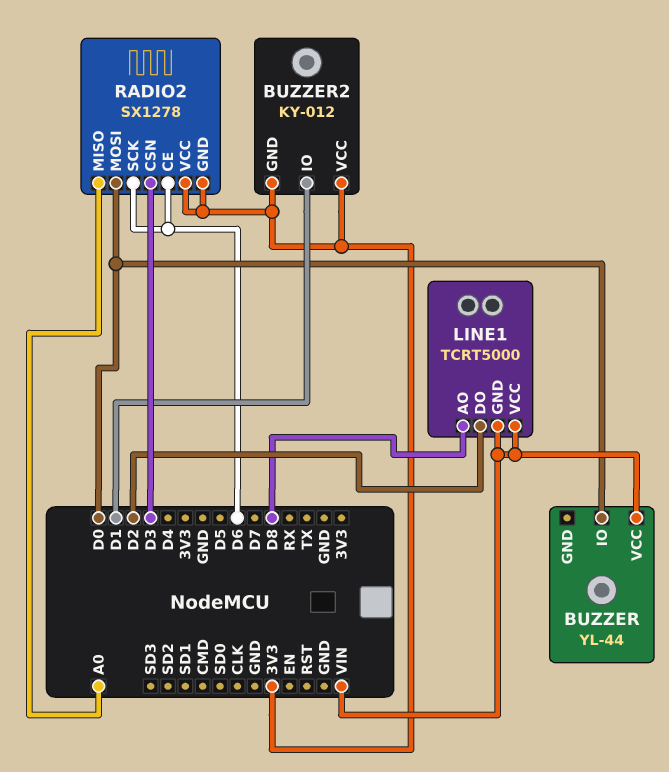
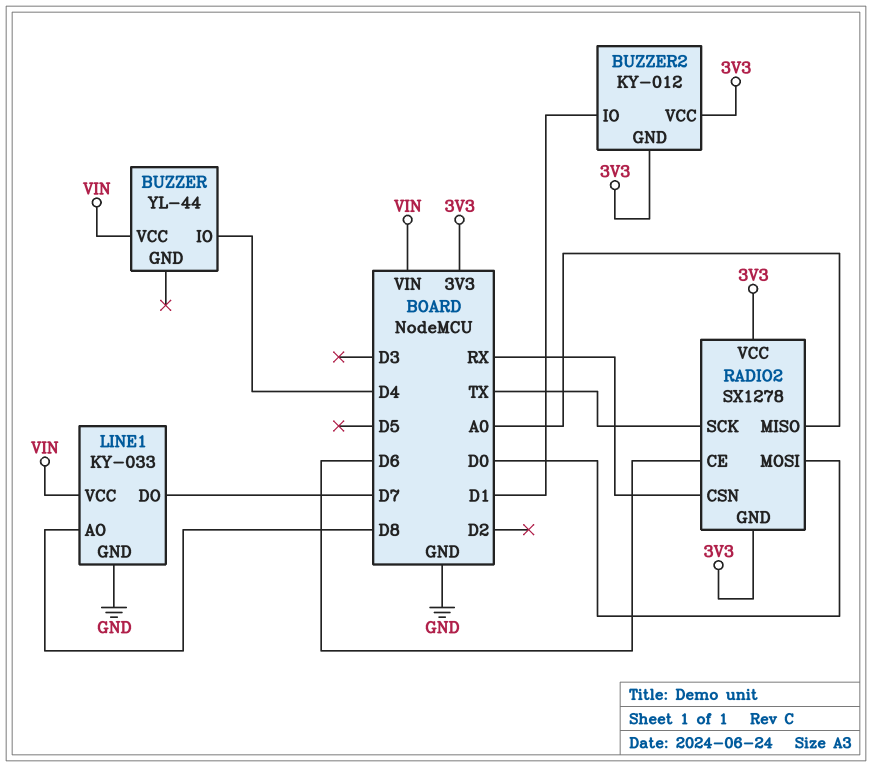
BUZZER pin IO: D0 -> D4
LINE1: TCRT5000 -> KY-033
LINE1 pin DO: D2 -> D7
LINE1 pin GND: VIN -> GND
RADIO2 pin CSN: D3 -> RX
RADIO2 pin SCK: D6 -> TX

